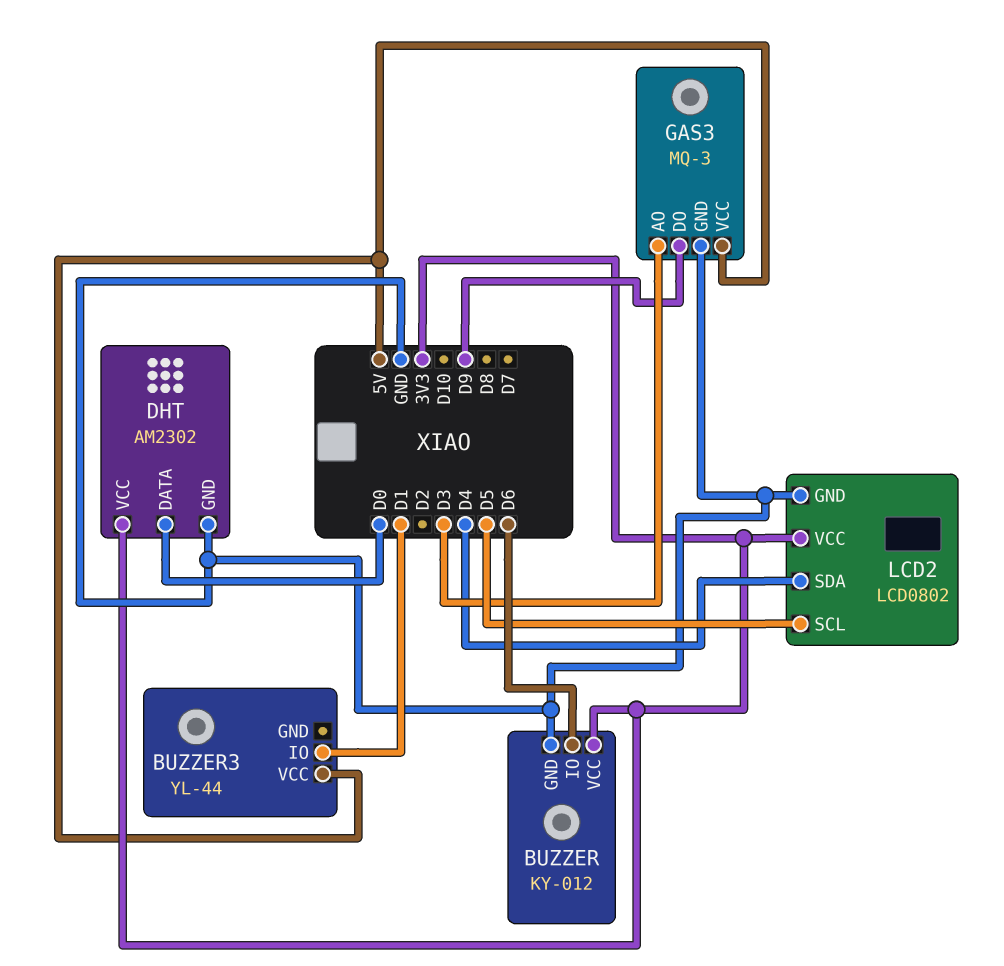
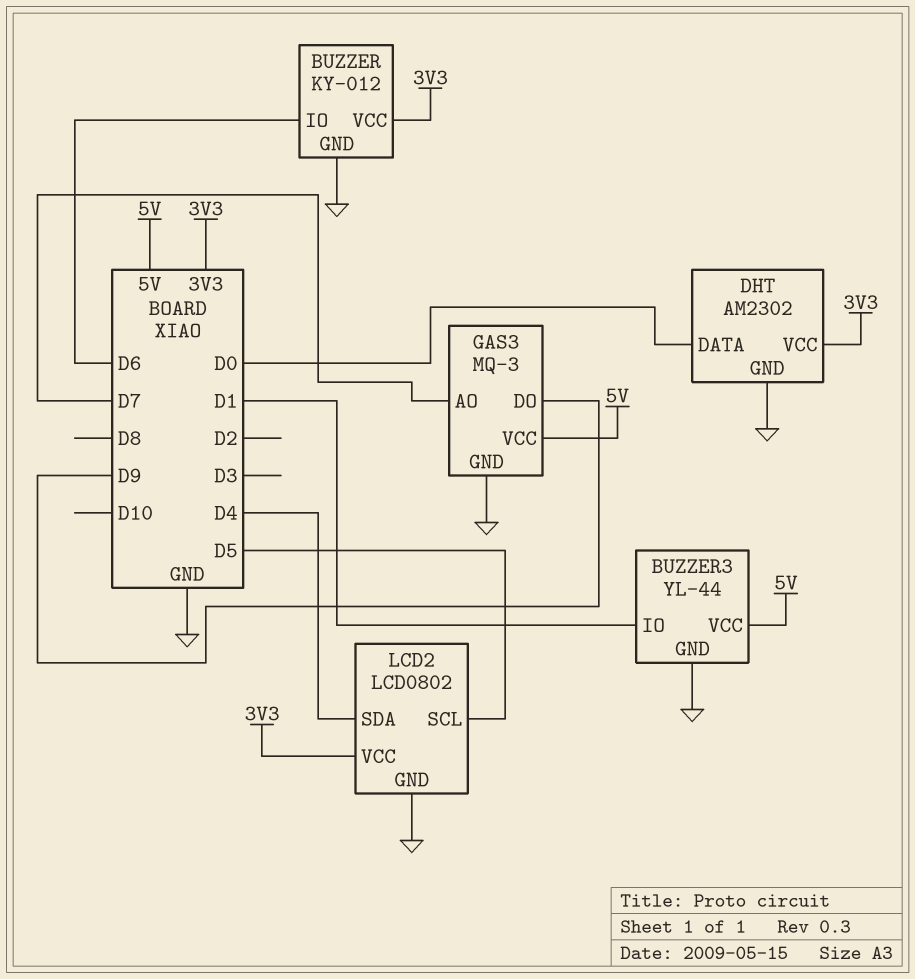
BUZZER3 pin GND: none -> GND
GAS3 pin AO: D3 -> D7

